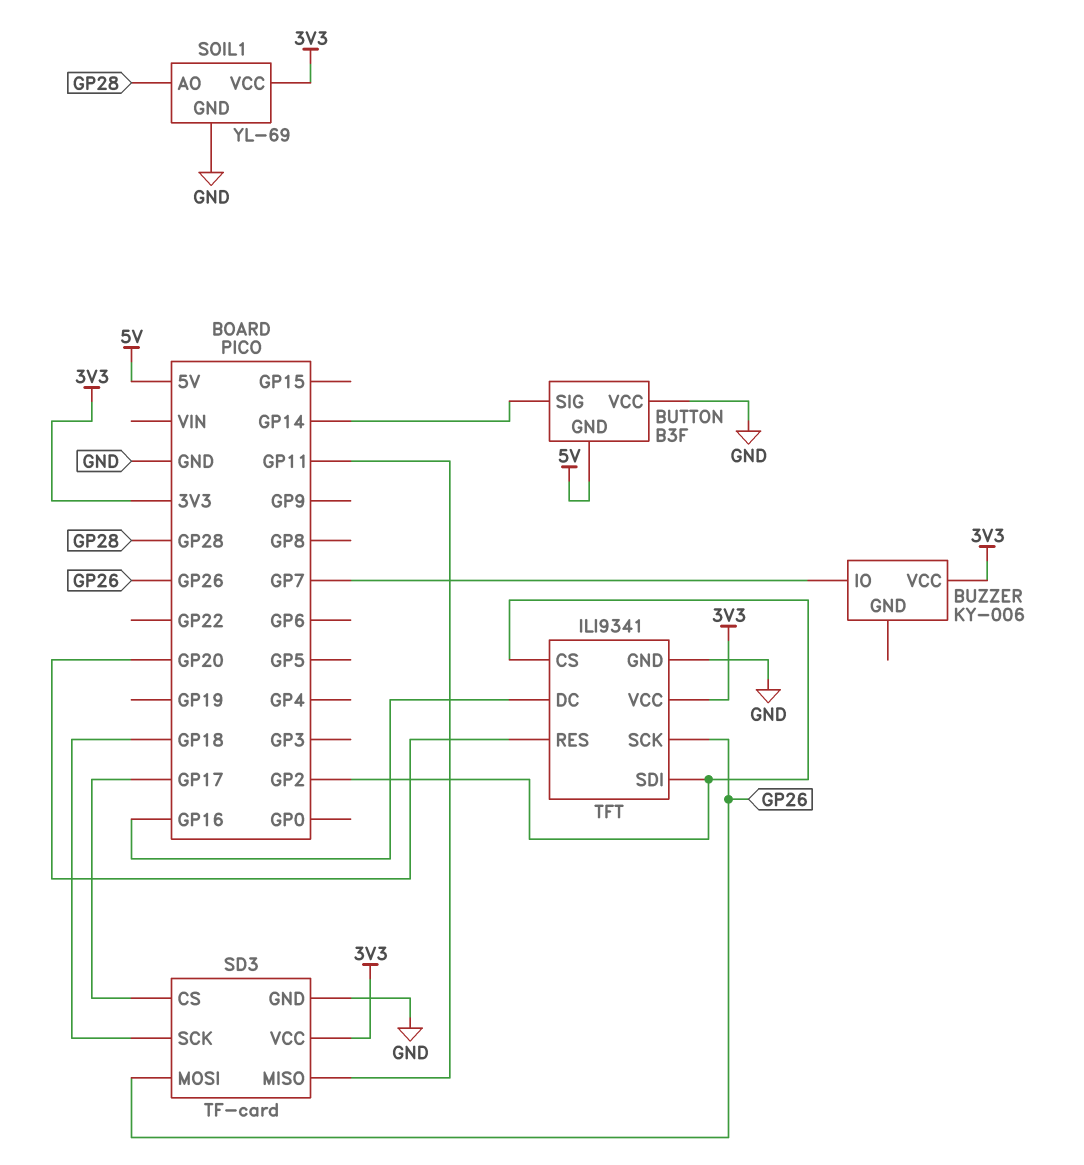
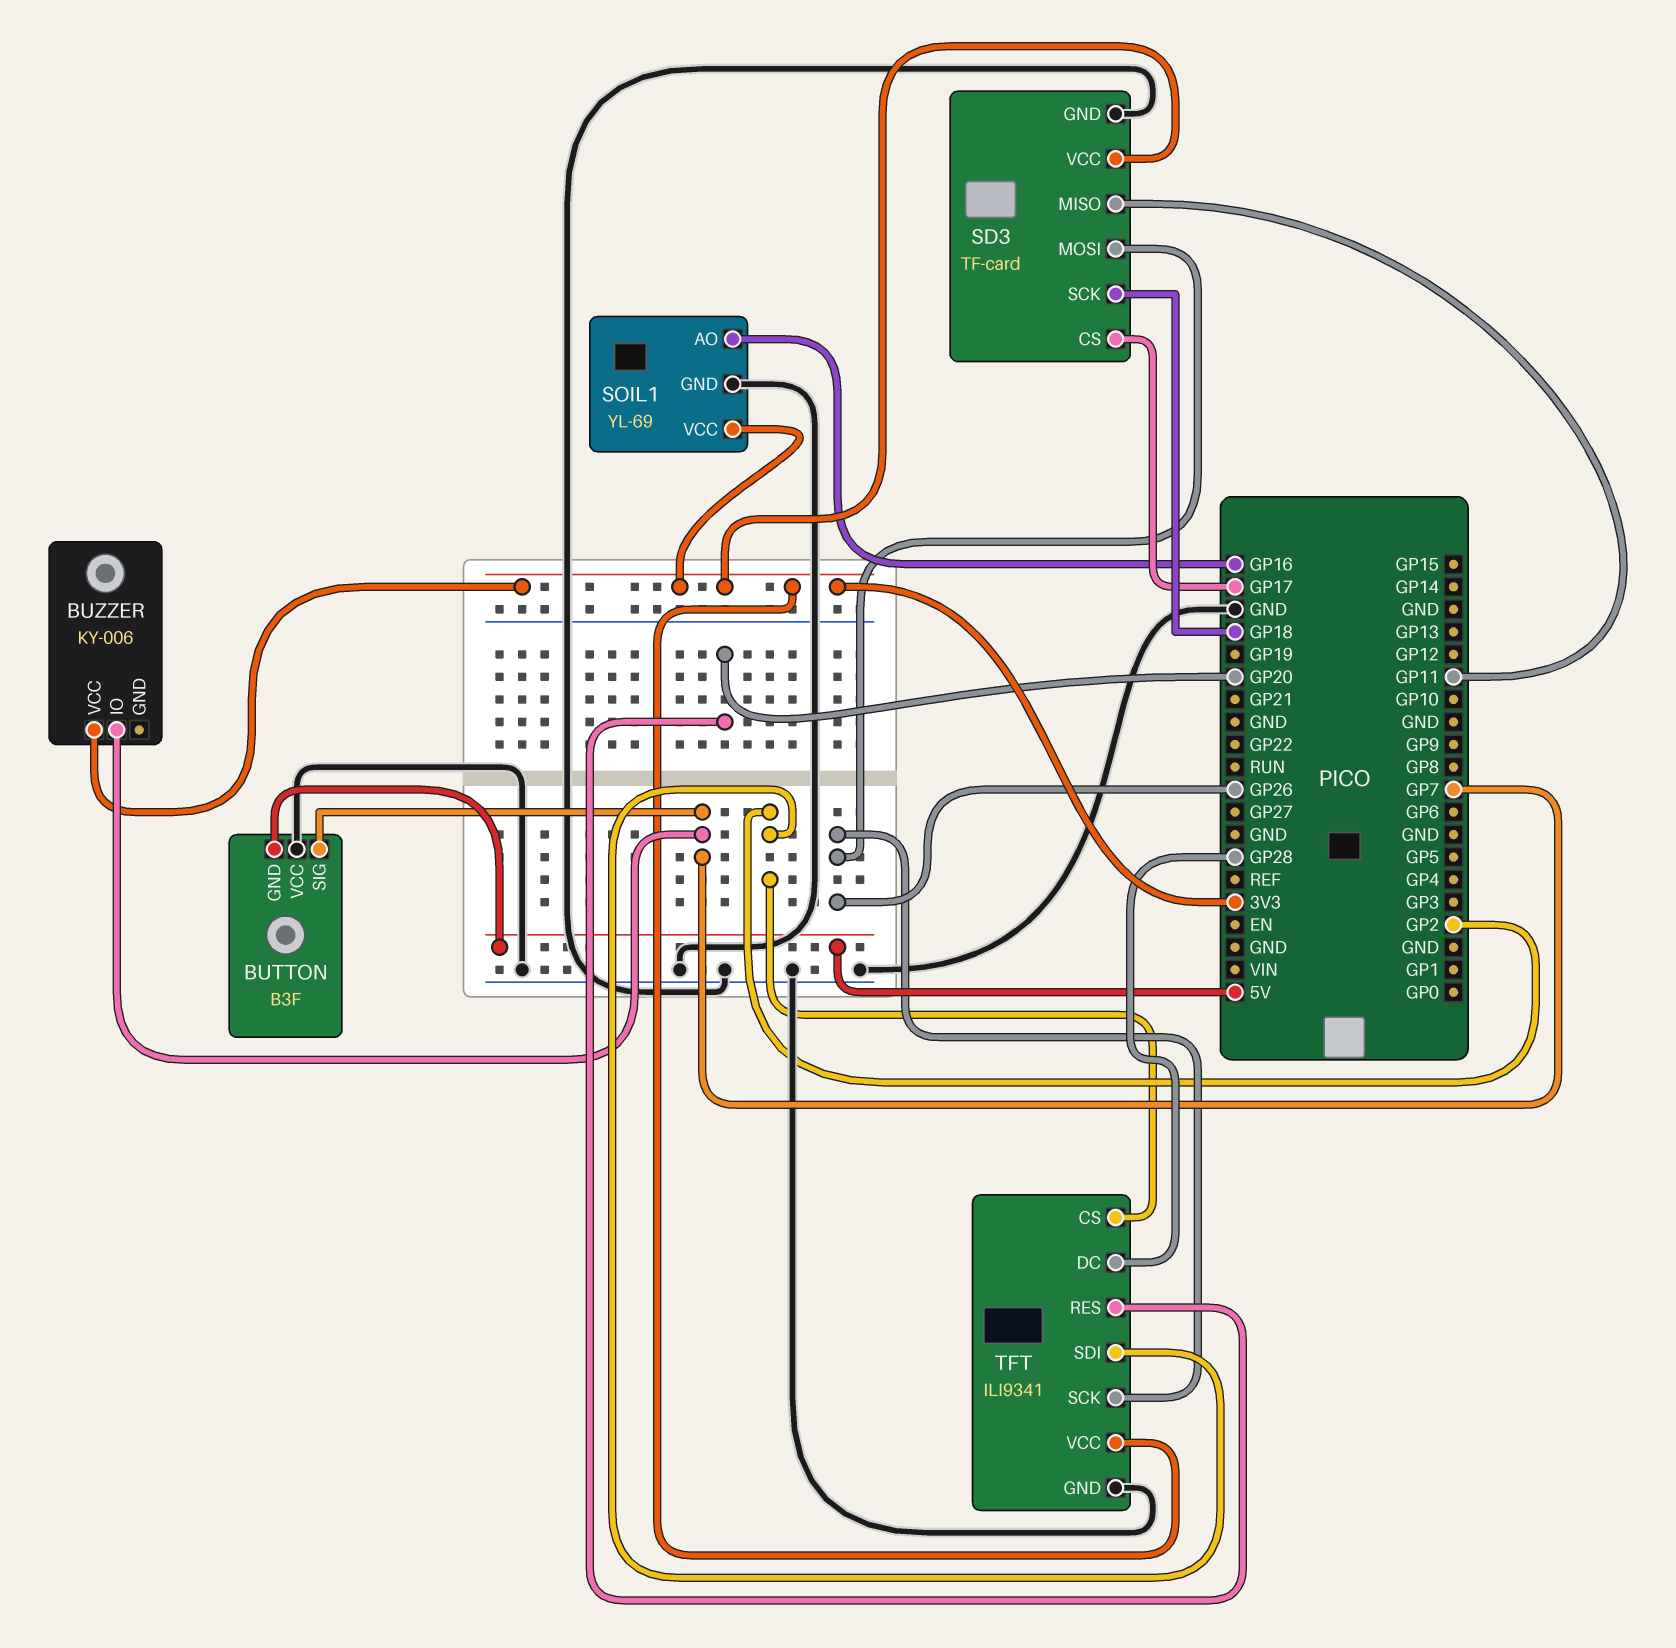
BUTTON pin SIG: GP14 -> GP7
SOIL1 pin AO: GP28 -> GP16
TFT pin DC: GP16 -> GP28

